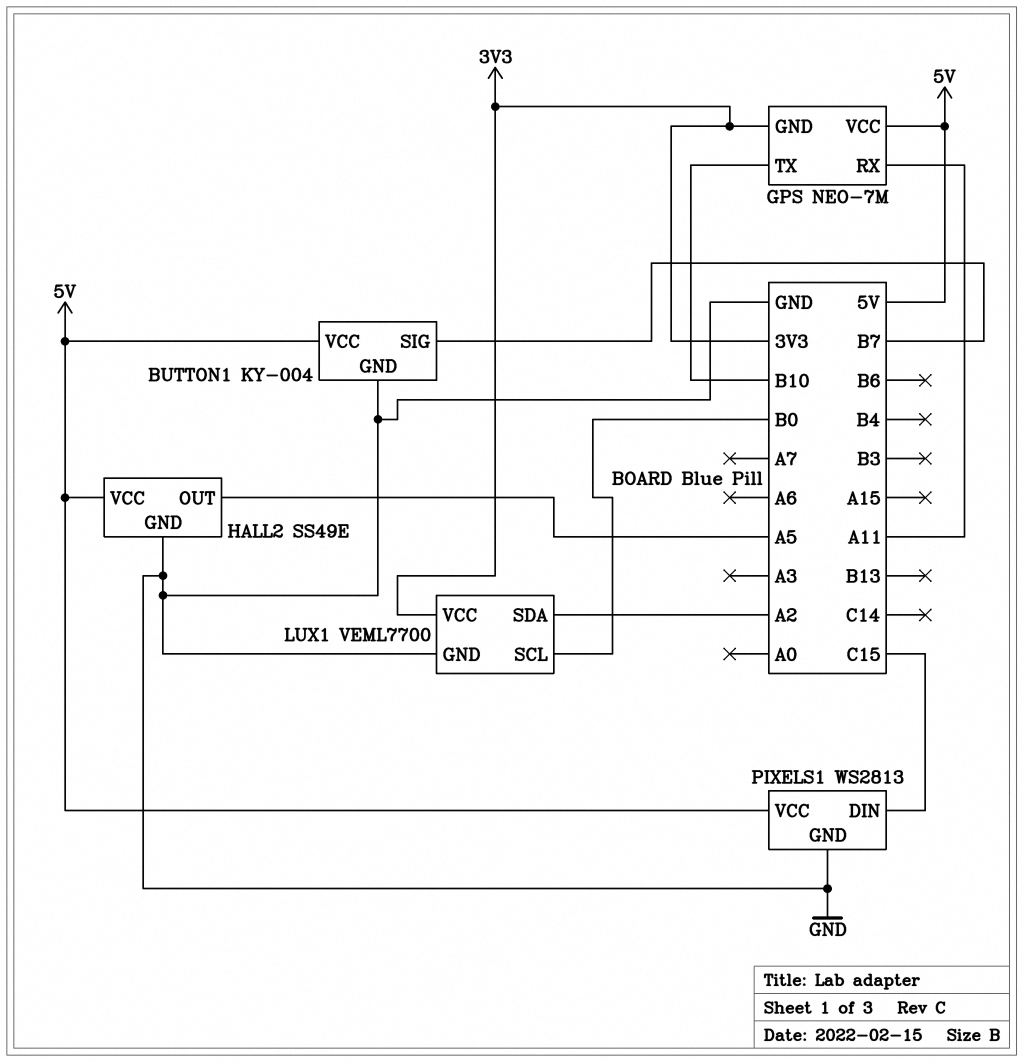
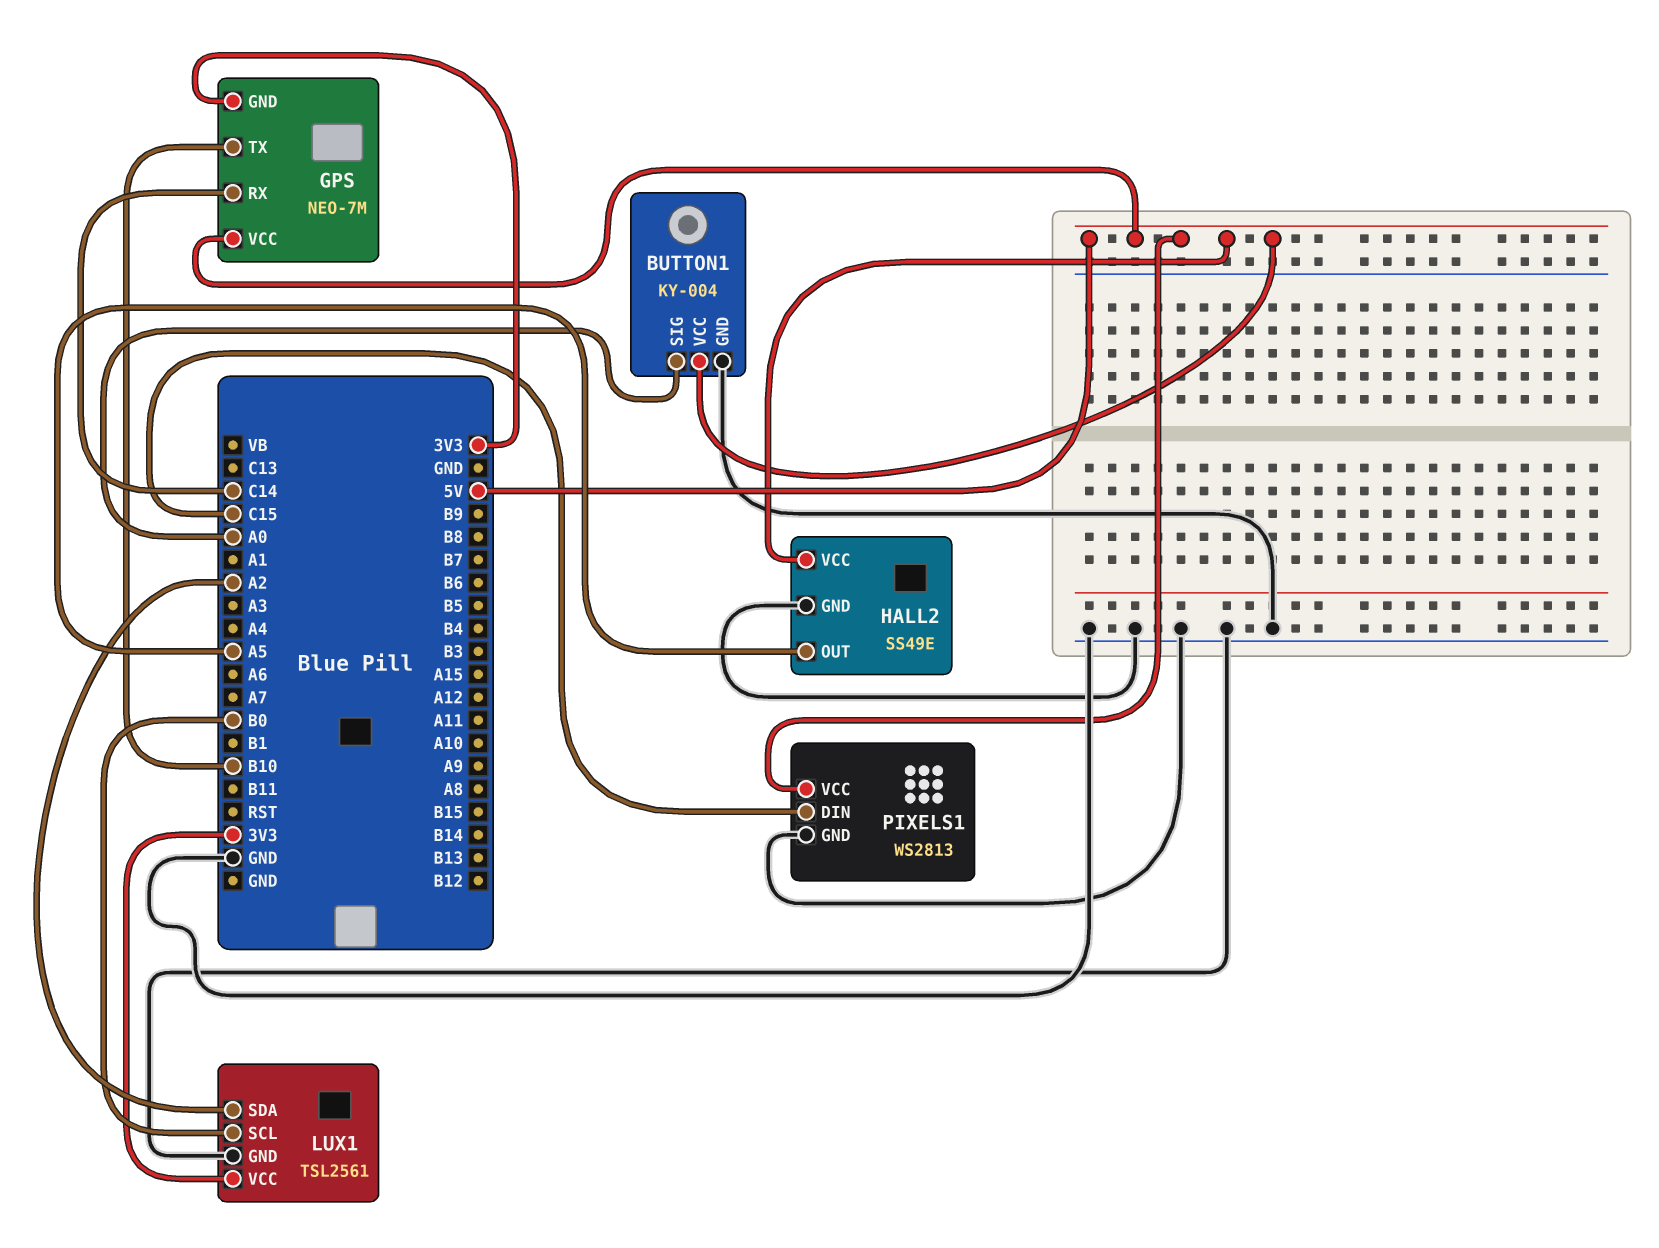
BUTTON1 pin SIG: B7 -> A0
GPS pin RX: A11 -> C14
LUX1: VEML7700 -> TSL2561

